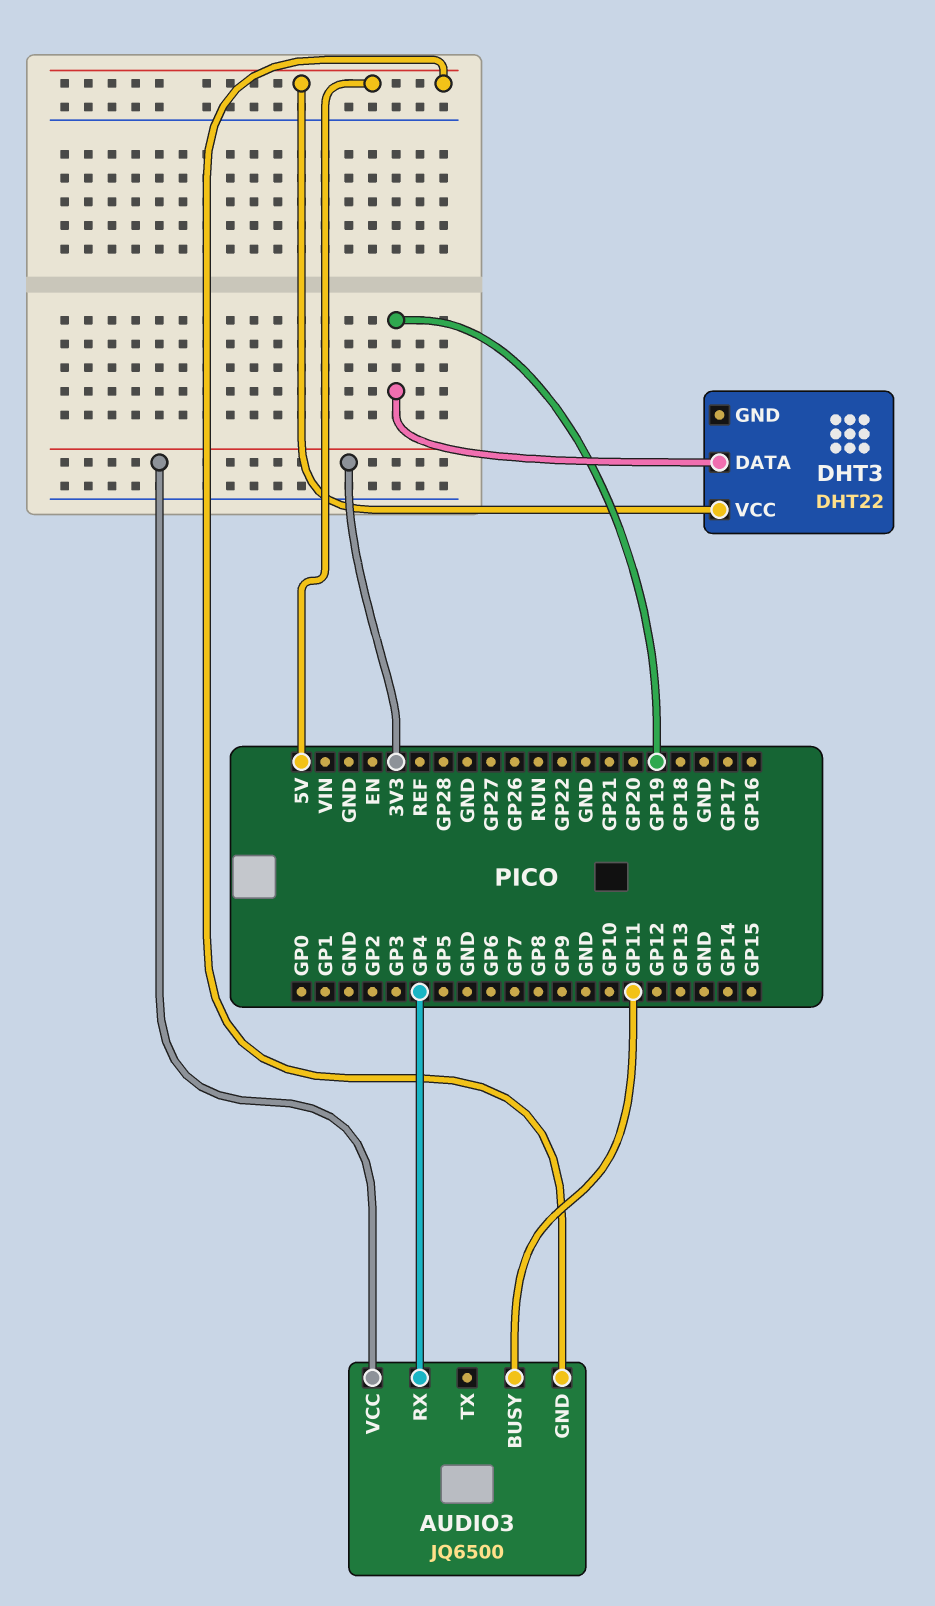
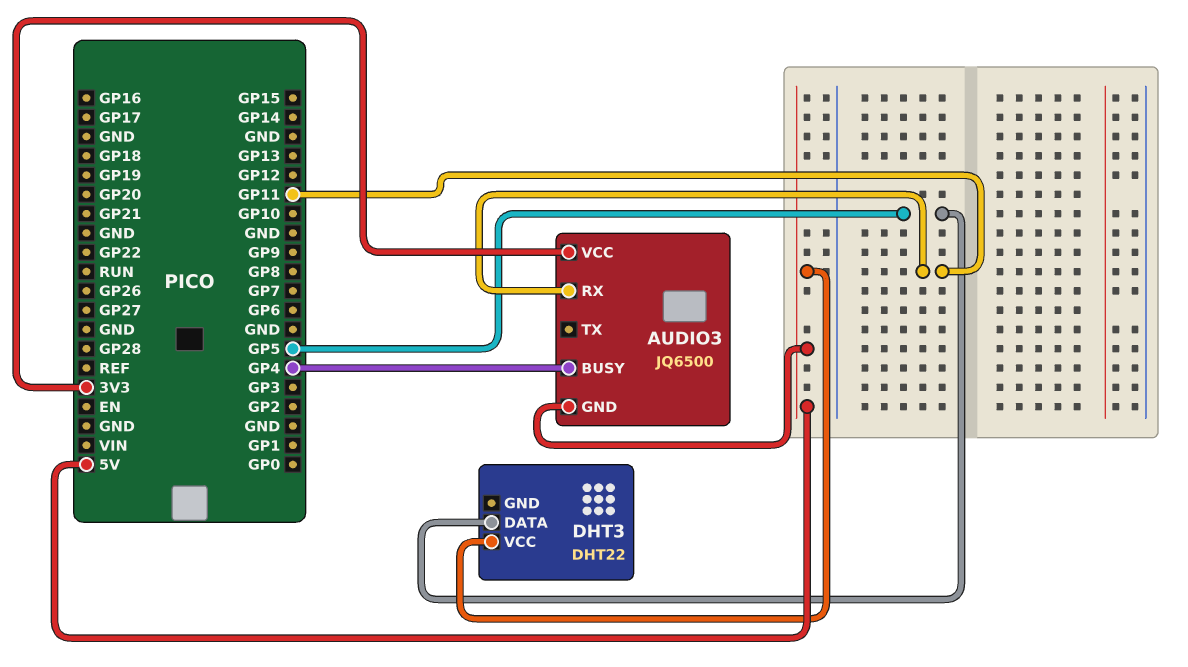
AUDIO3 pin BUSY: GP11 -> GP4
AUDIO3 pin RX: GP4 -> GP11
DHT3 pin DATA: GP19 -> GP5

